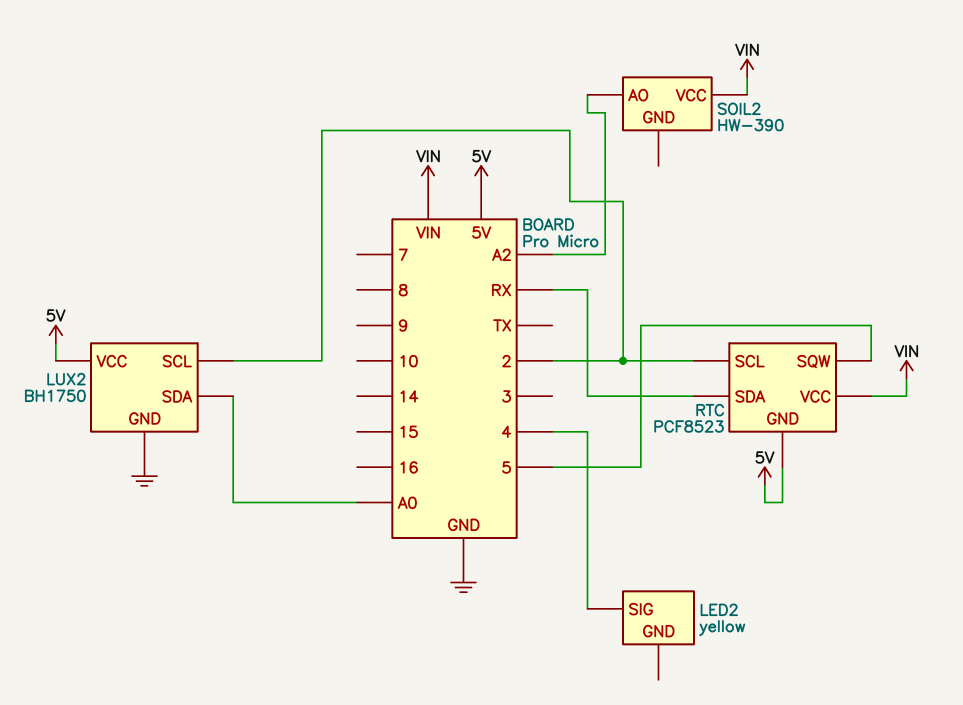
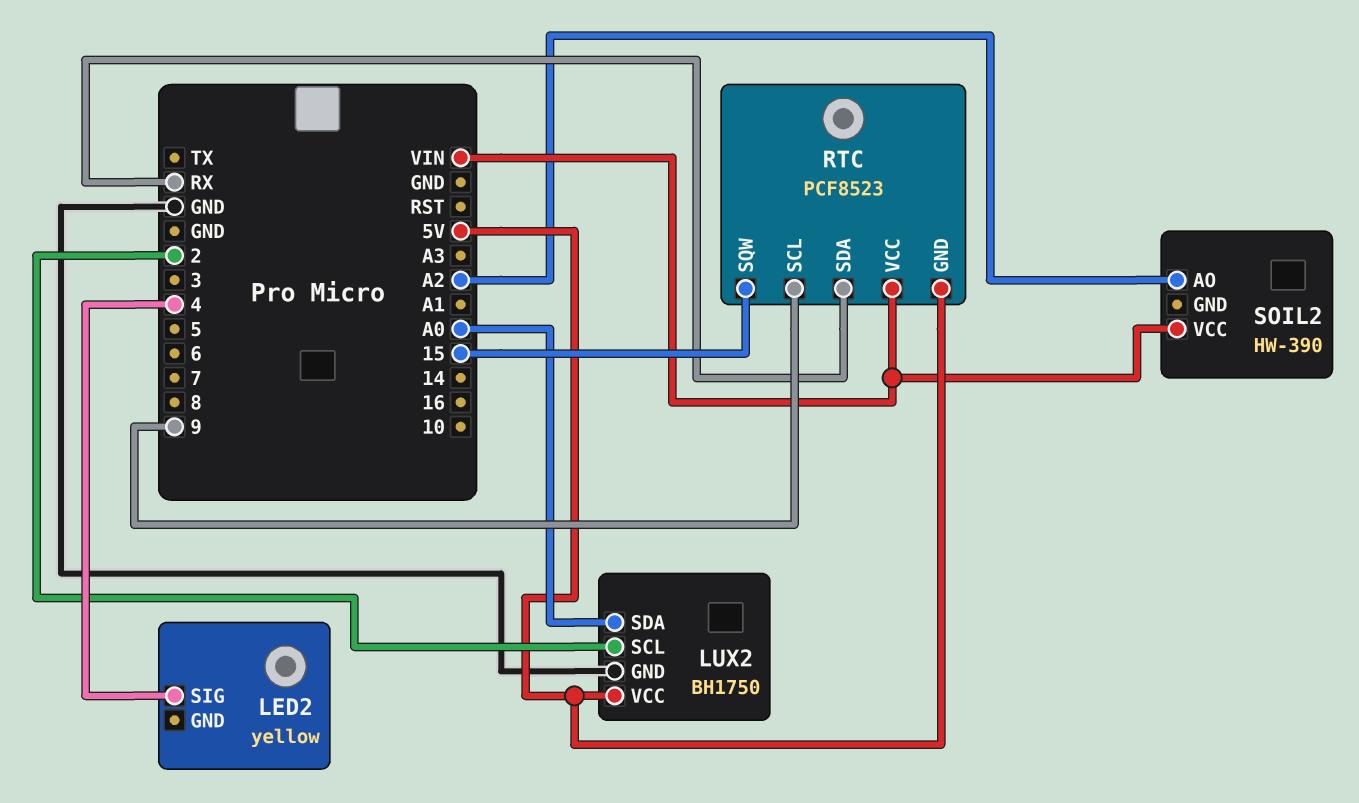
RTC pin SCL: 2 -> 9
RTC pin SQW: 5 -> 15

